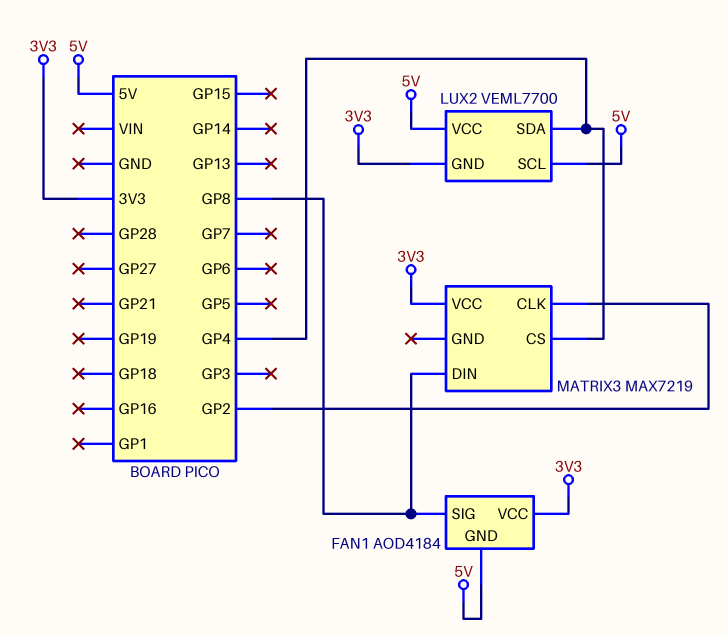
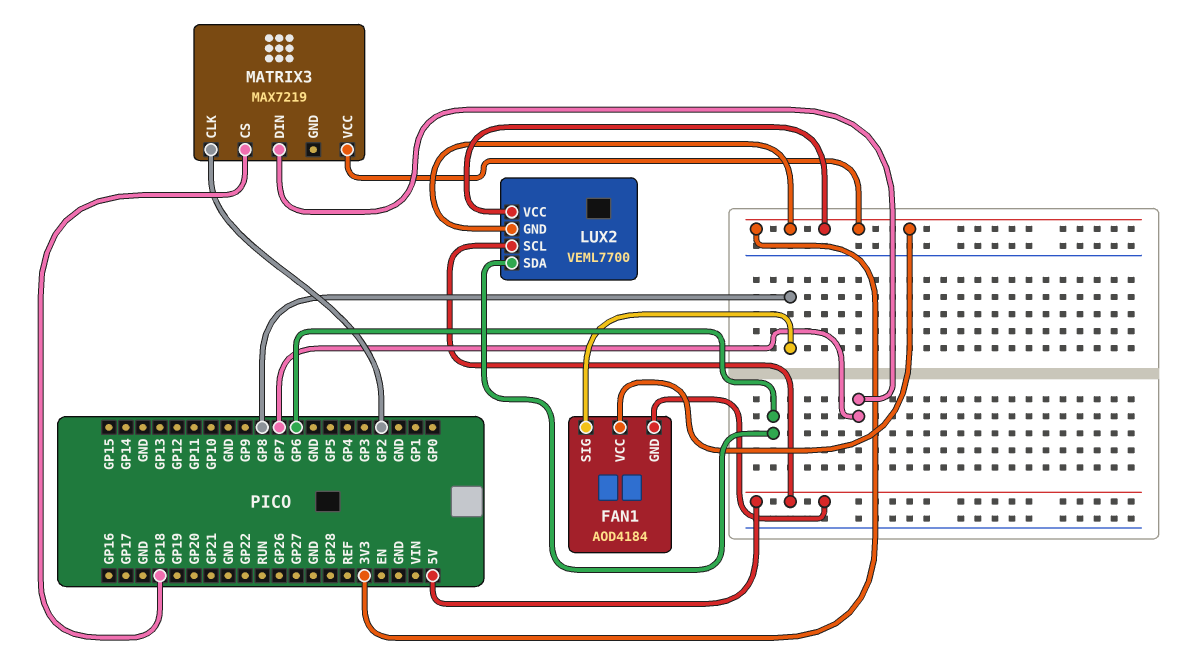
LUX2 pin SDA: GP4 -> GP6
LUX2 pin VCC: 5V -> 3V3
MATRIX3 pin CS: GP4 -> GP18
MATRIX3 pin DIN: GP8 -> GP7

